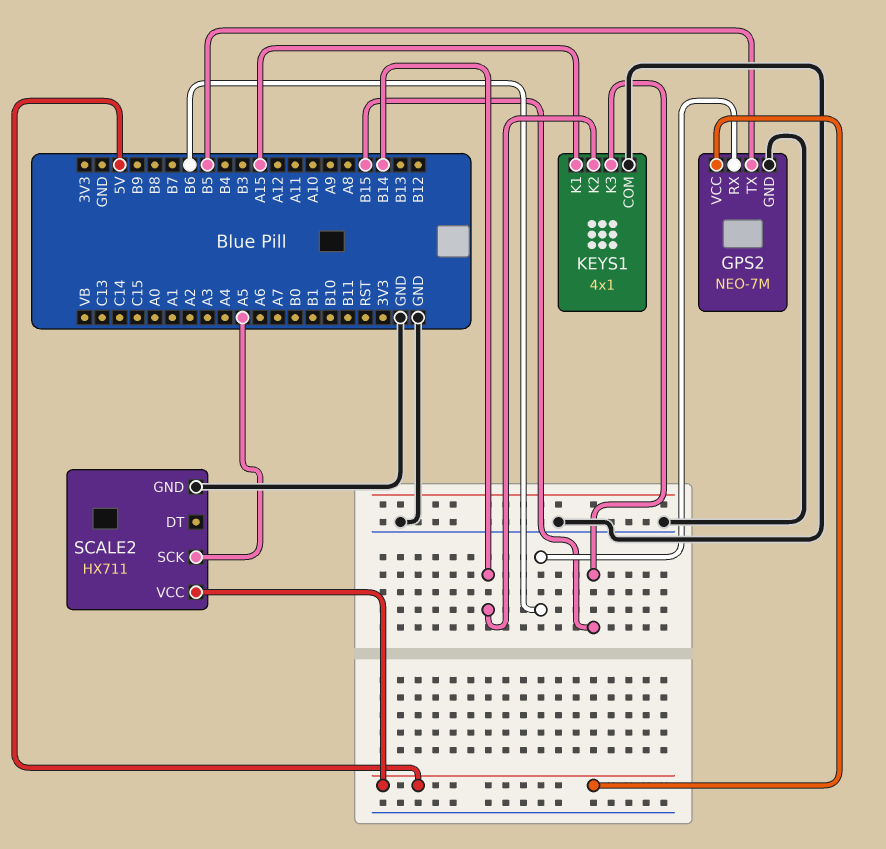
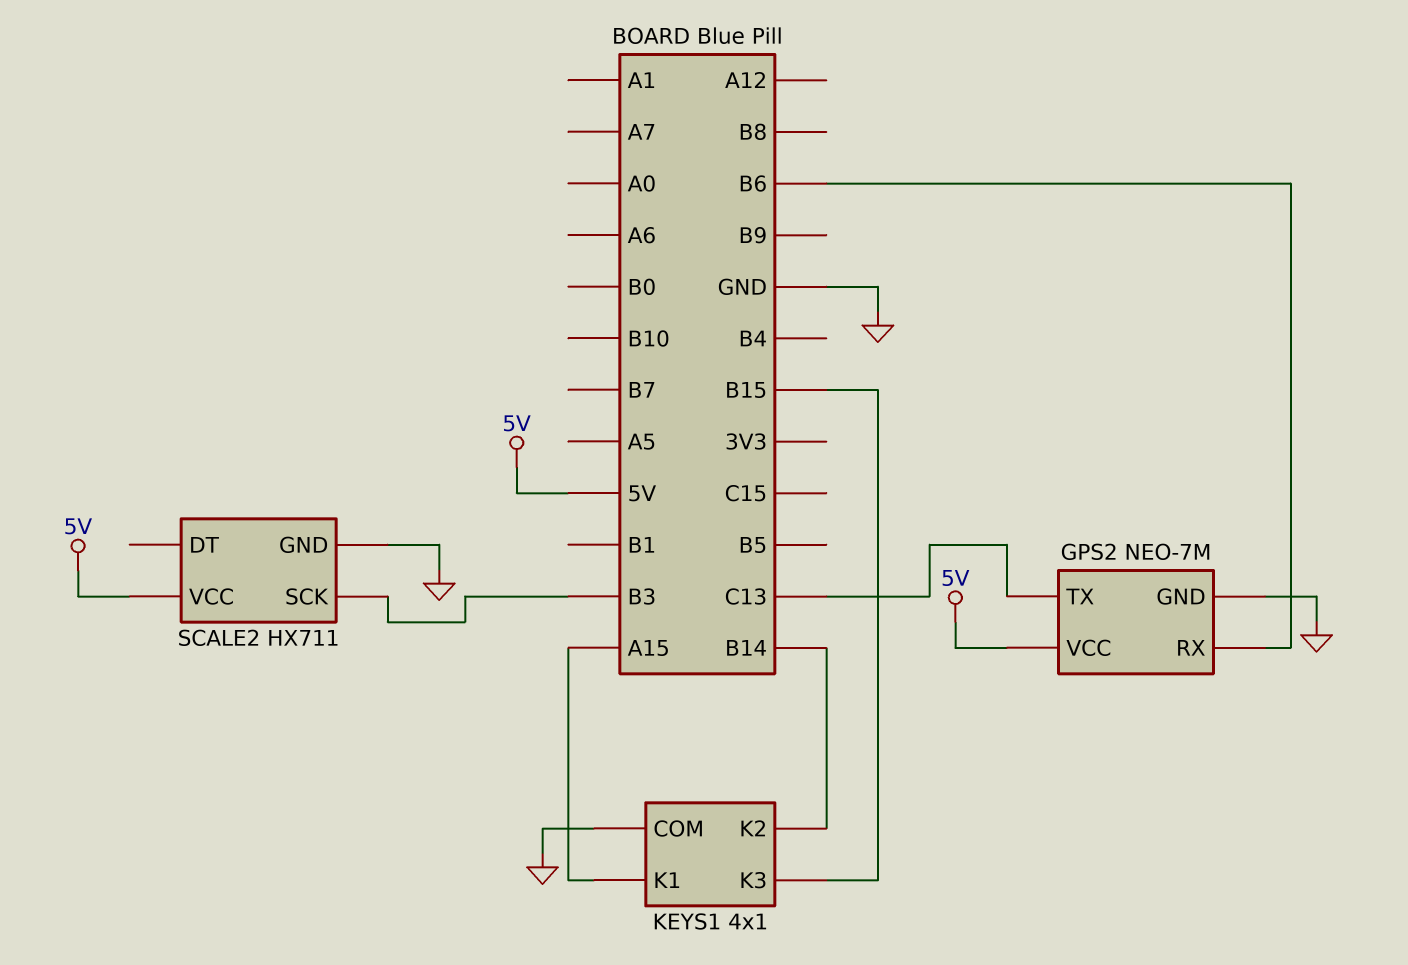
GPS2 pin TX: B5 -> C13
SCALE2 pin SCK: A5 -> B3

